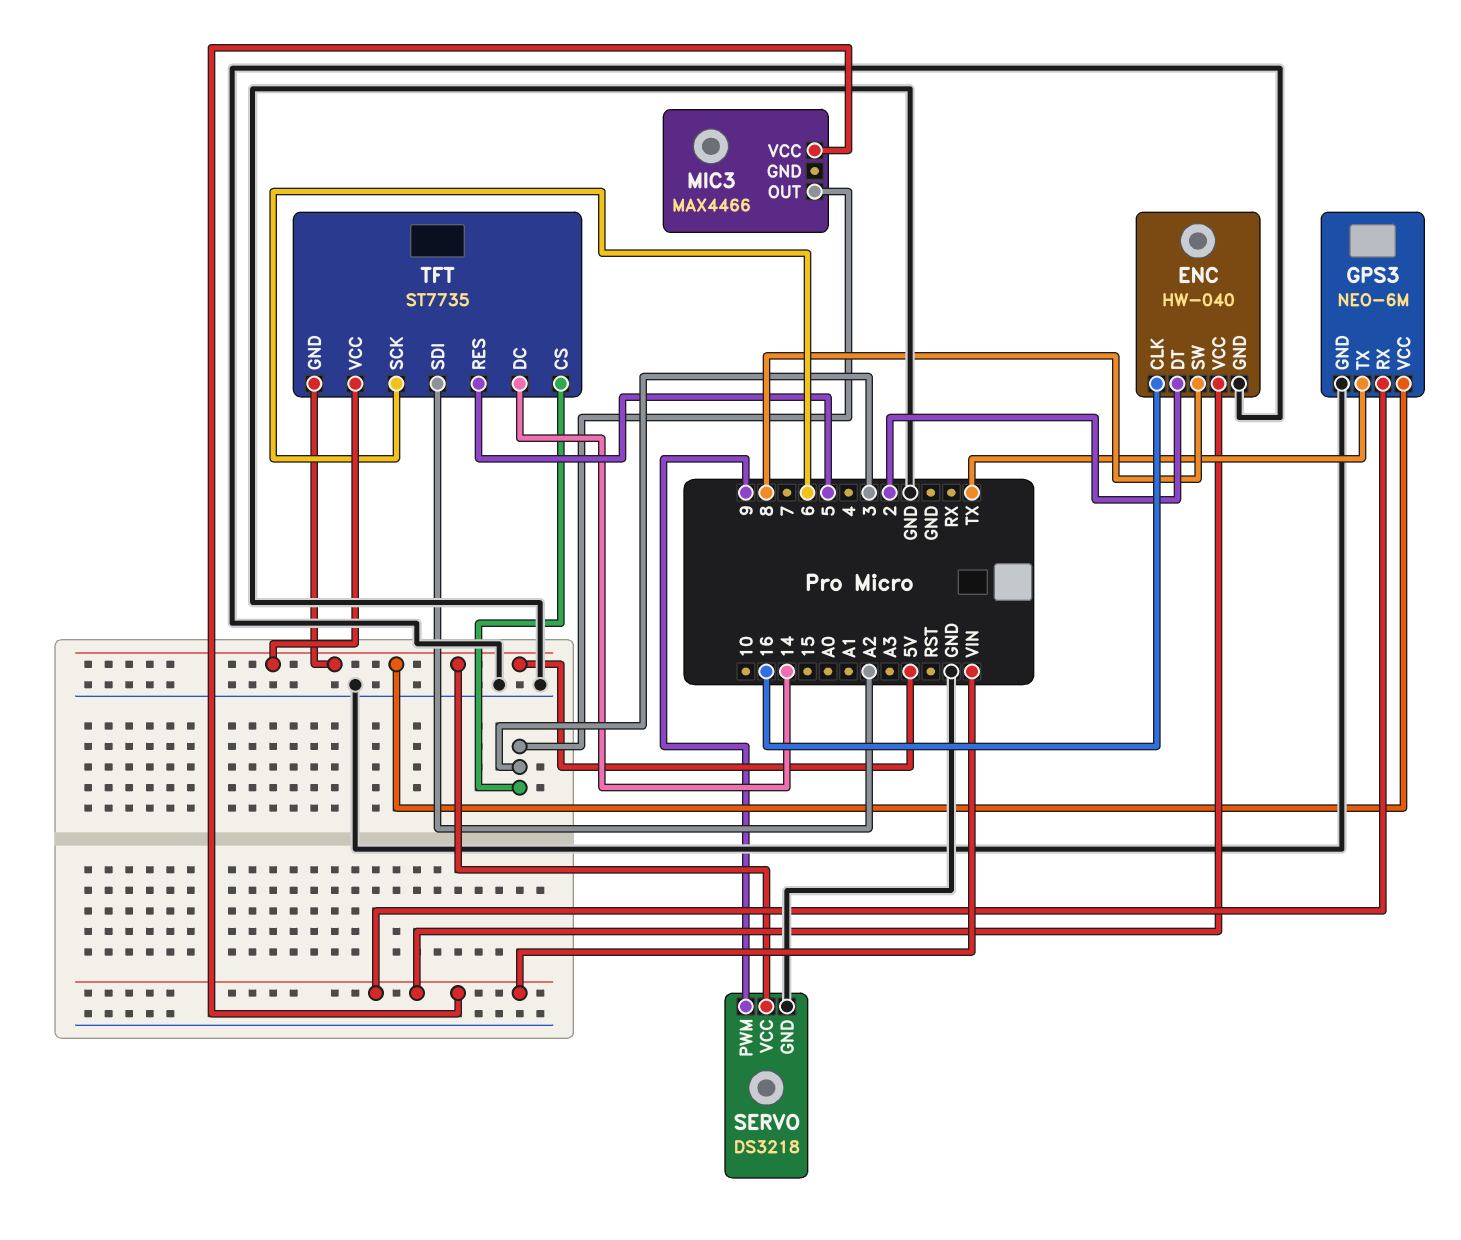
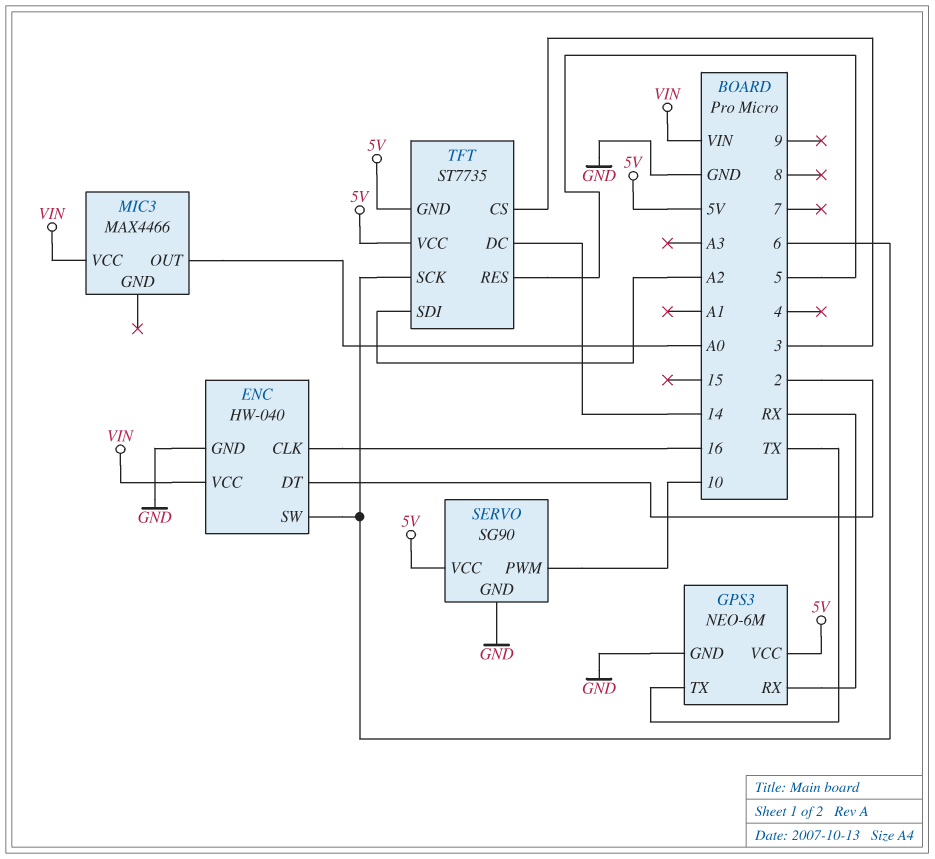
ENC pin SW: 8 -> 6
GPS3 pin RX: VIN -> RX
MIC3 pin OUT: 3 -> A0
SERVO: DS3218 -> SG90
SERVO pin PWM: 9 -> 10

